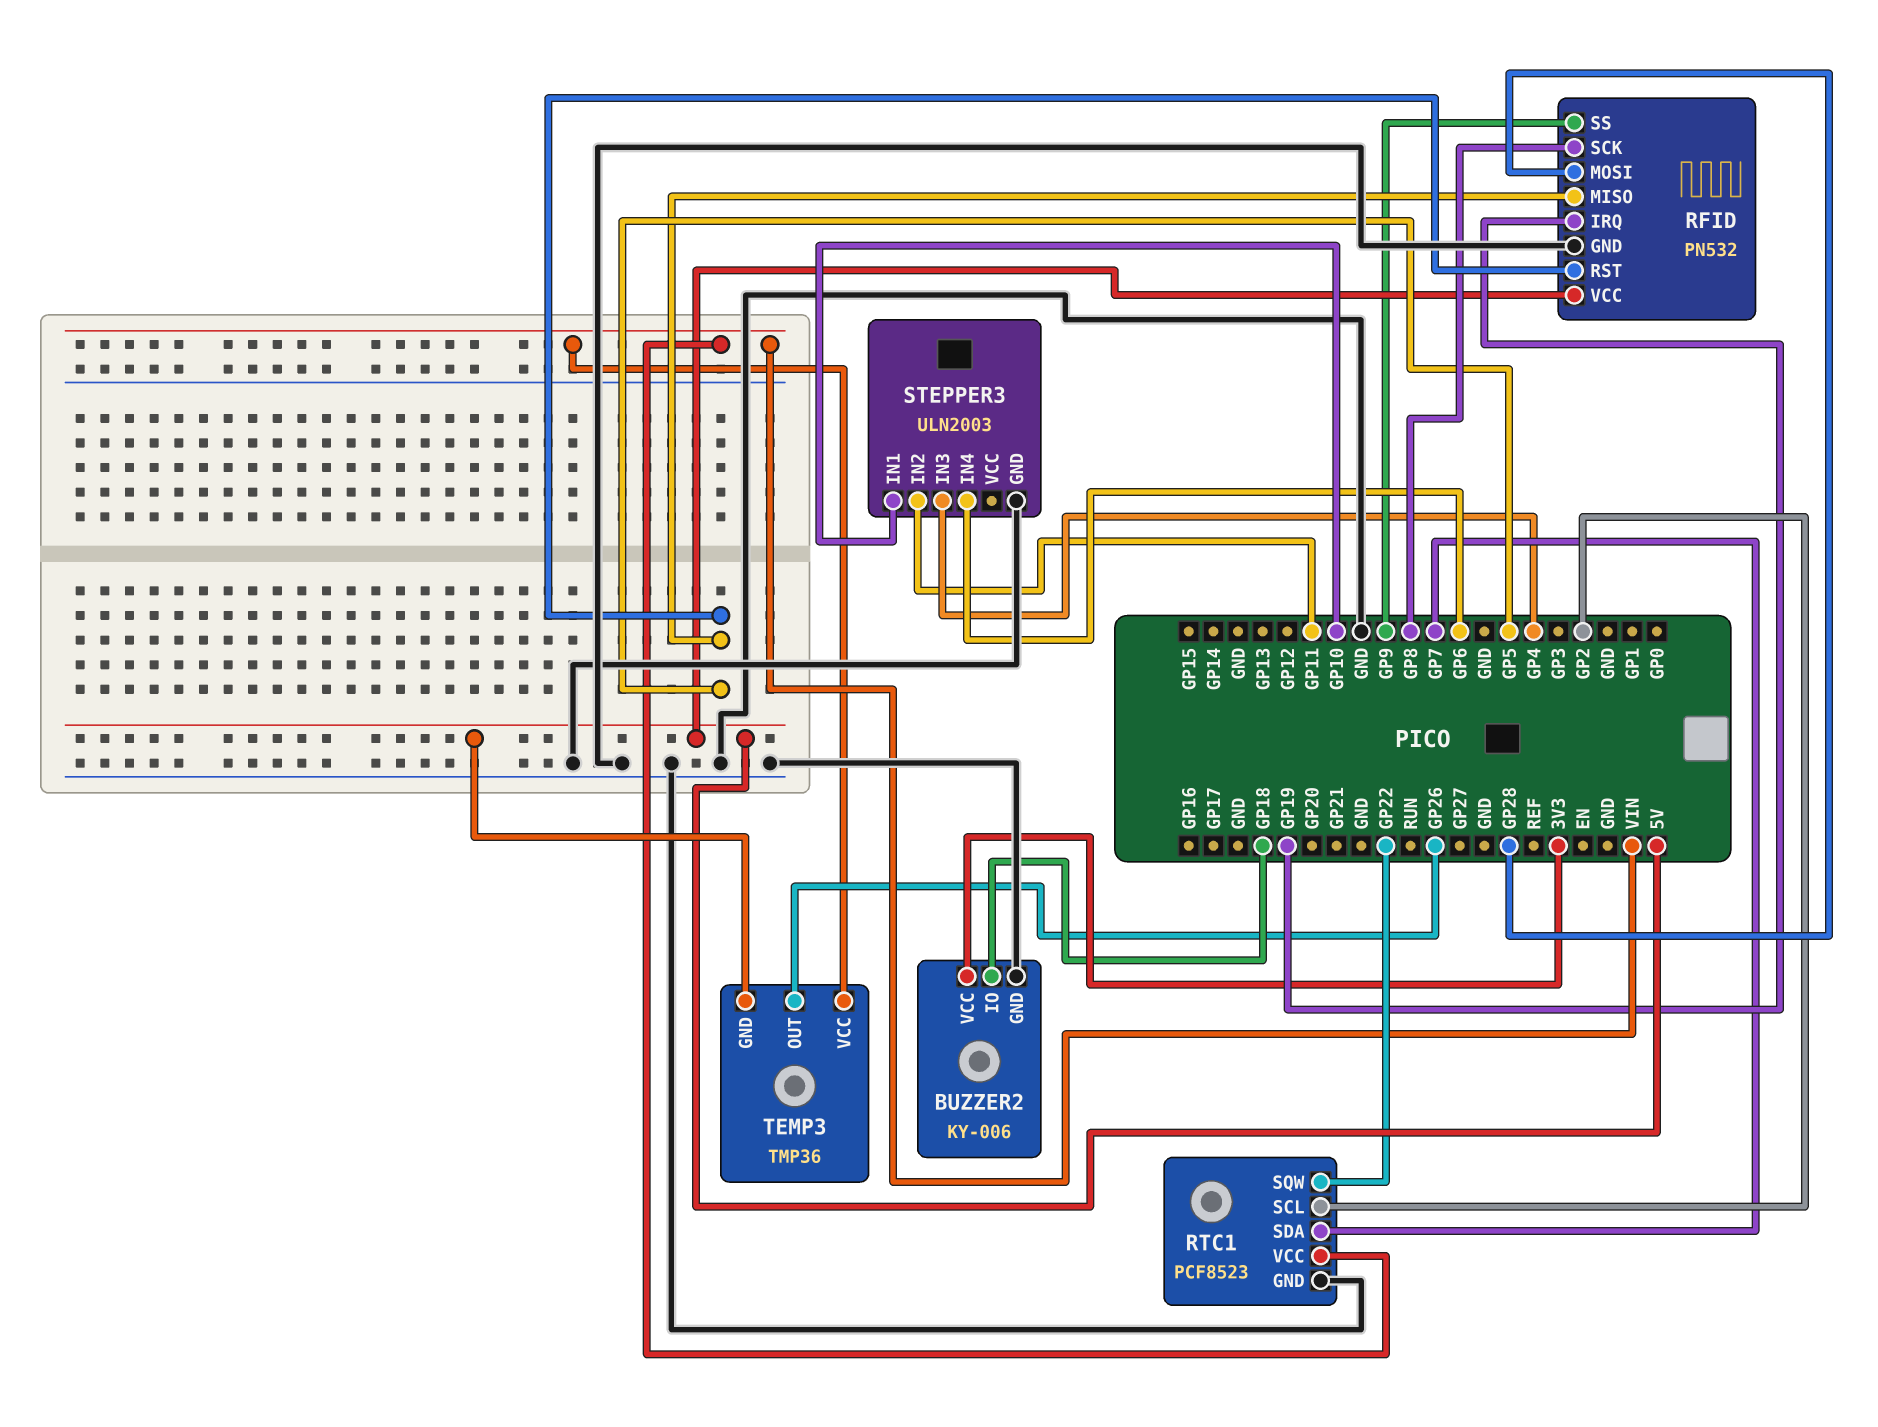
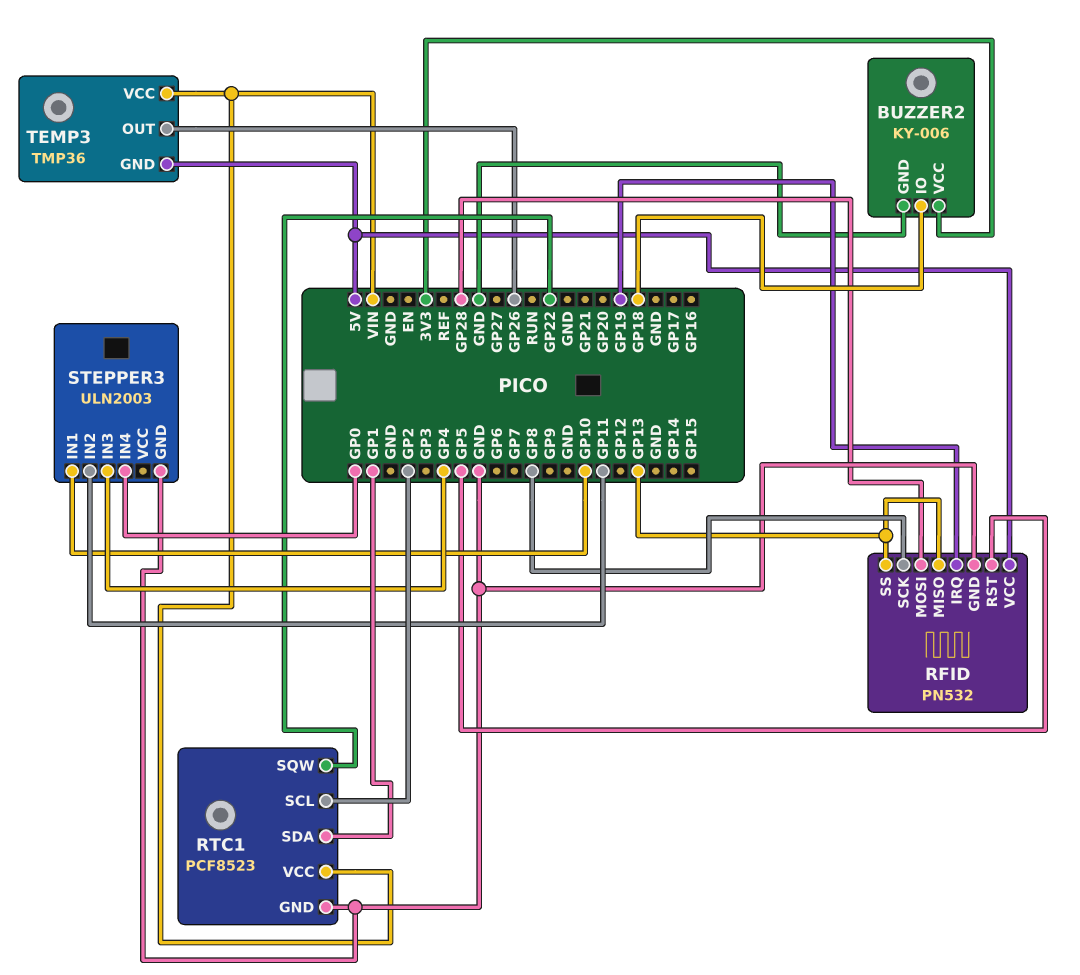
RFID pin MISO: GP5 -> GP13
RFID pin SS: GP9 -> GP13
RTC1 pin SDA: GP7 -> GP1
STEPPER3 pin IN4: GP6 -> GP0

